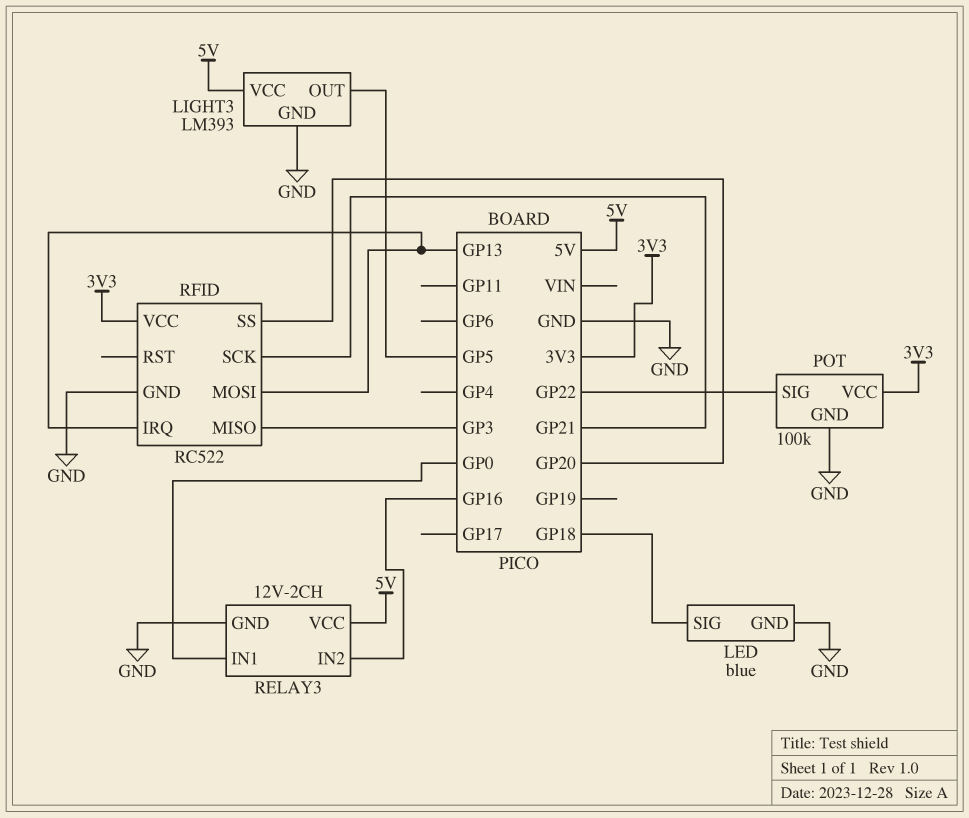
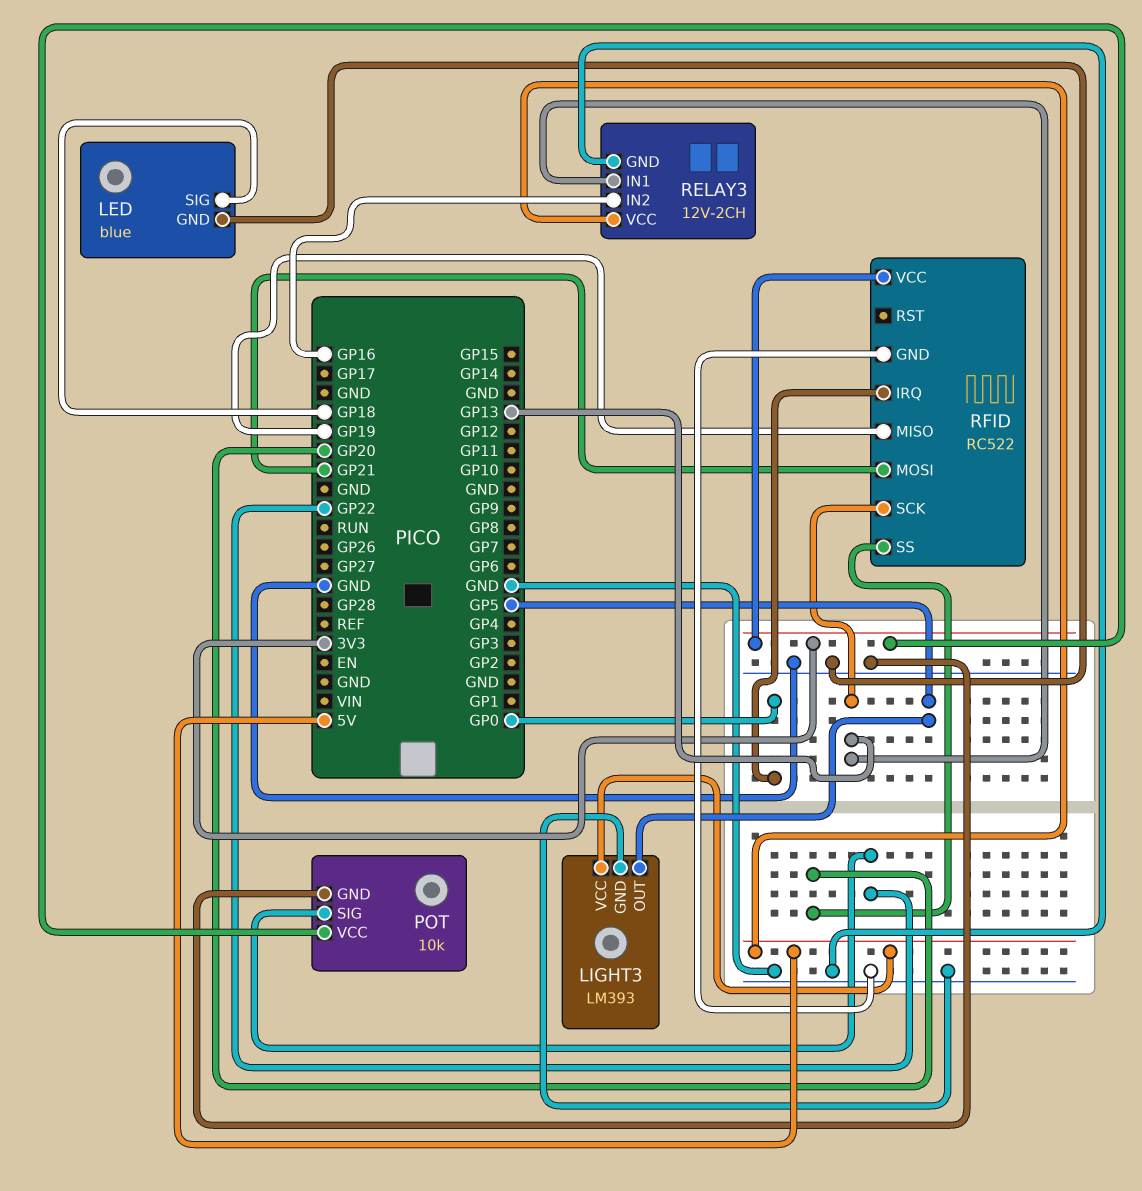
POT: 100k -> 10k
RELAY3 pin IN1: GP0 -> GP13
RFID pin IRQ: GP13 -> GP0
RFID pin MISO: GP3 -> GP19
RFID pin MOSI: GP13 -> GP21
RFID pin SCK: GP21 -> GP13

